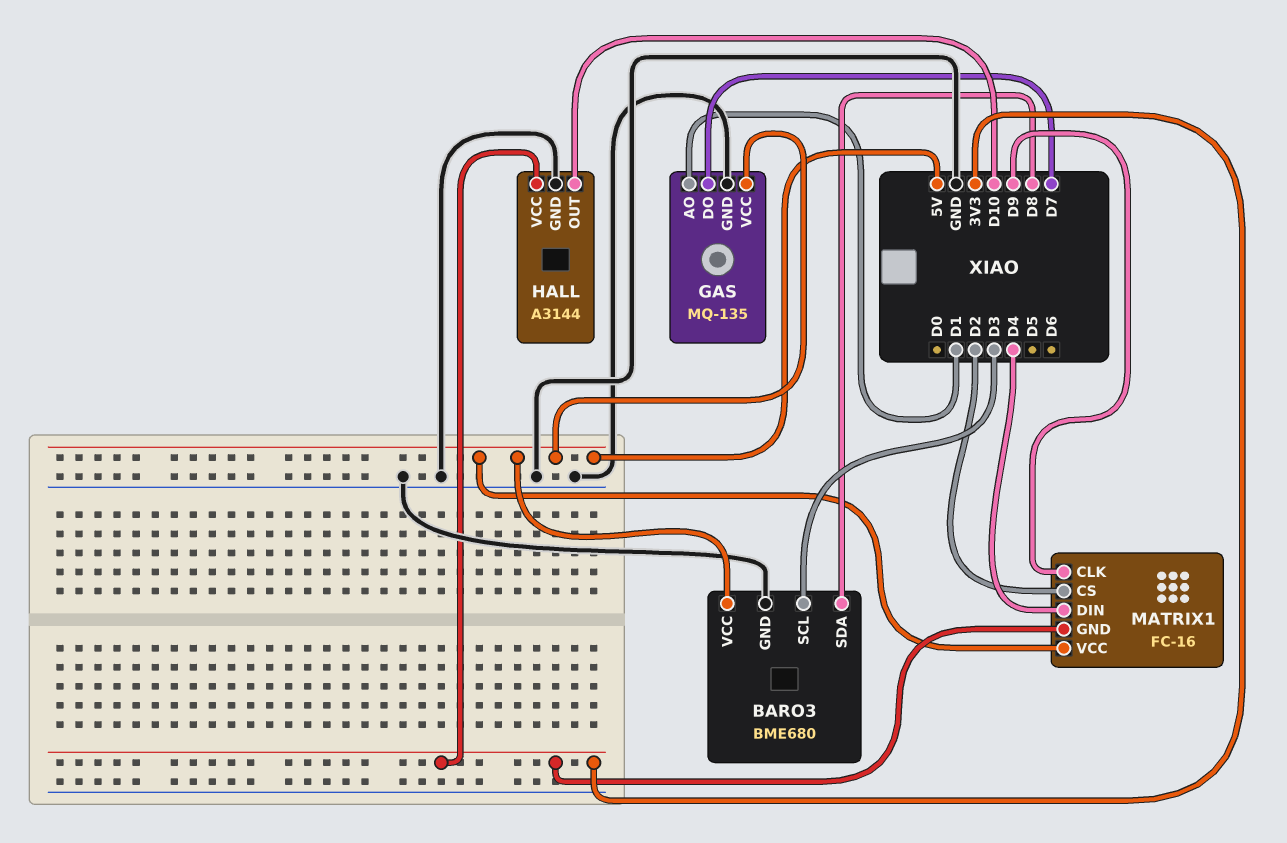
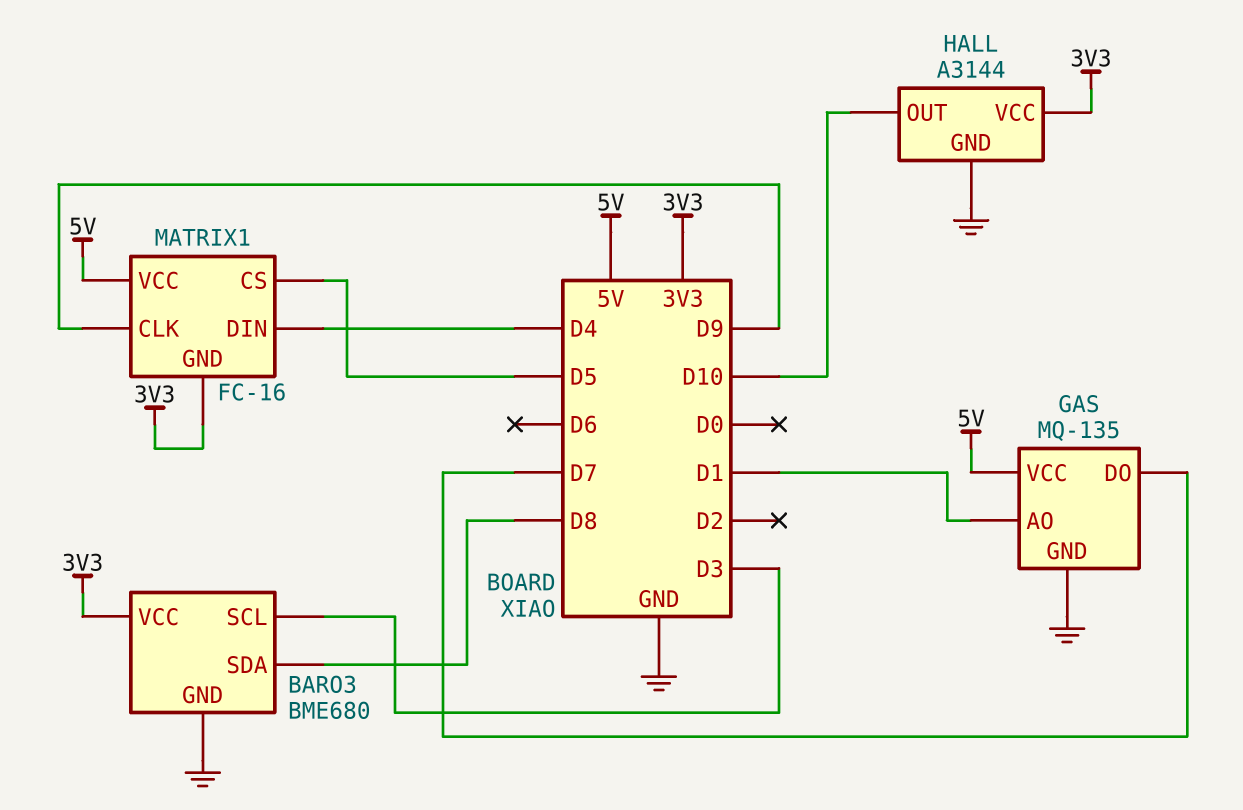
BARO3 pin VCC: 5V -> 3V3
MATRIX1 pin CS: D2 -> D5

